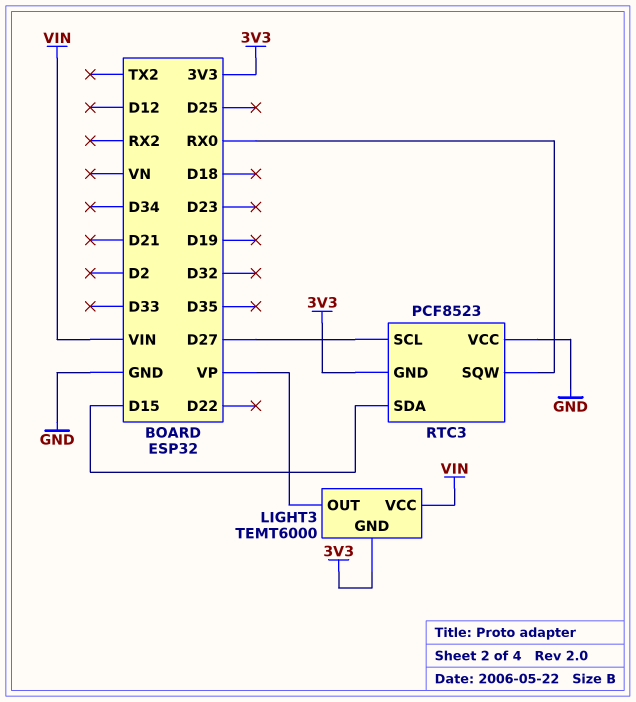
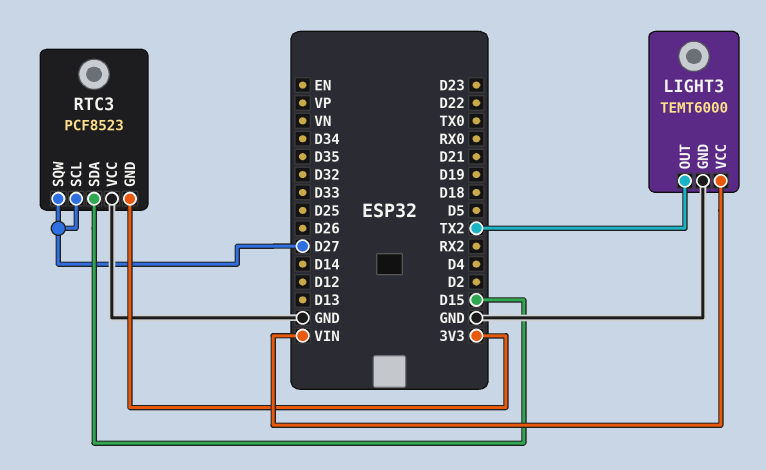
LIGHT3 pin GND: 3V3 -> GND
LIGHT3 pin OUT: VP -> TX2
RTC3 pin SQW: RX0 -> D27

